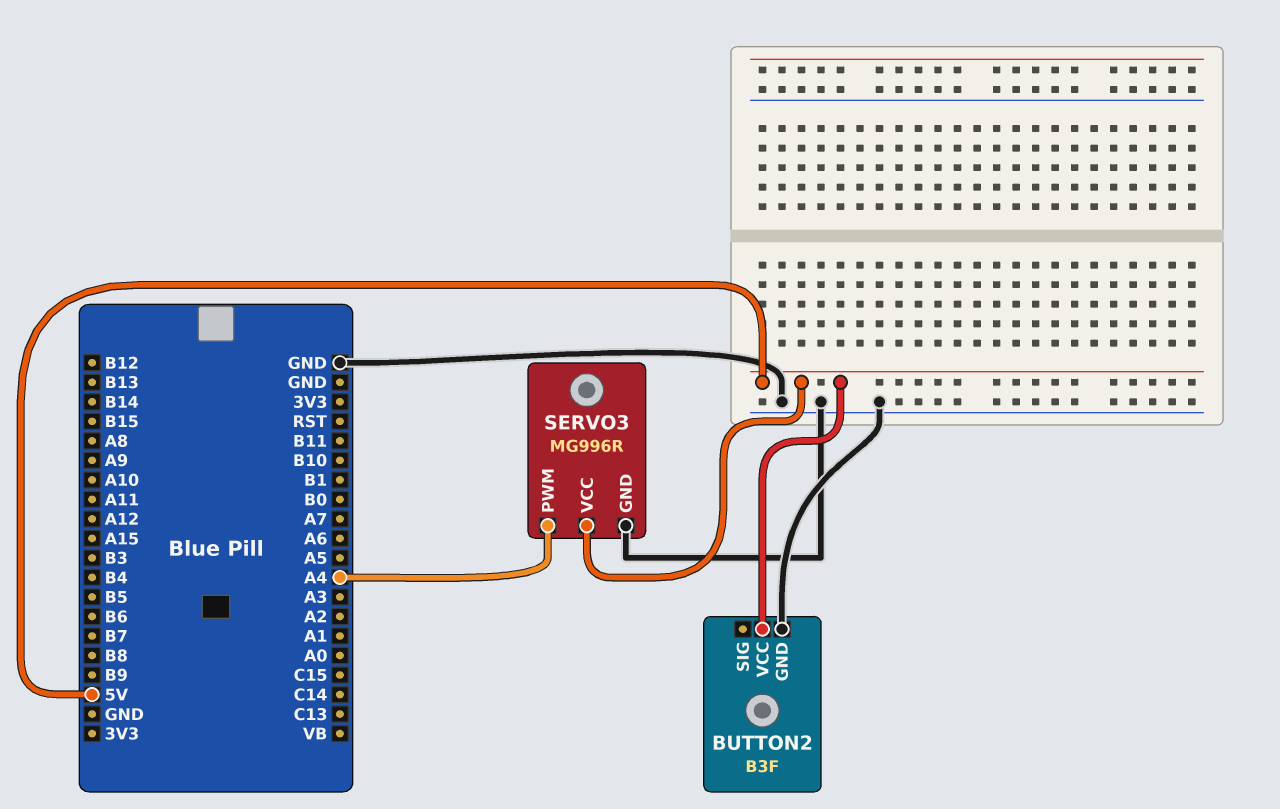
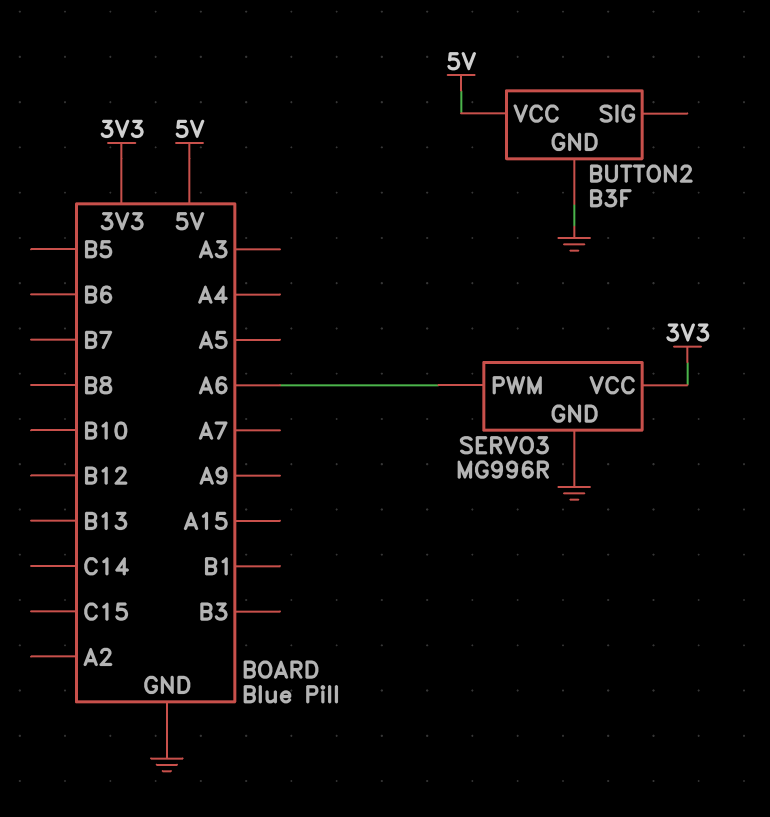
SERVO3 pin PWM: A4 -> A6
SERVO3 pin VCC: 5V -> 3V3

